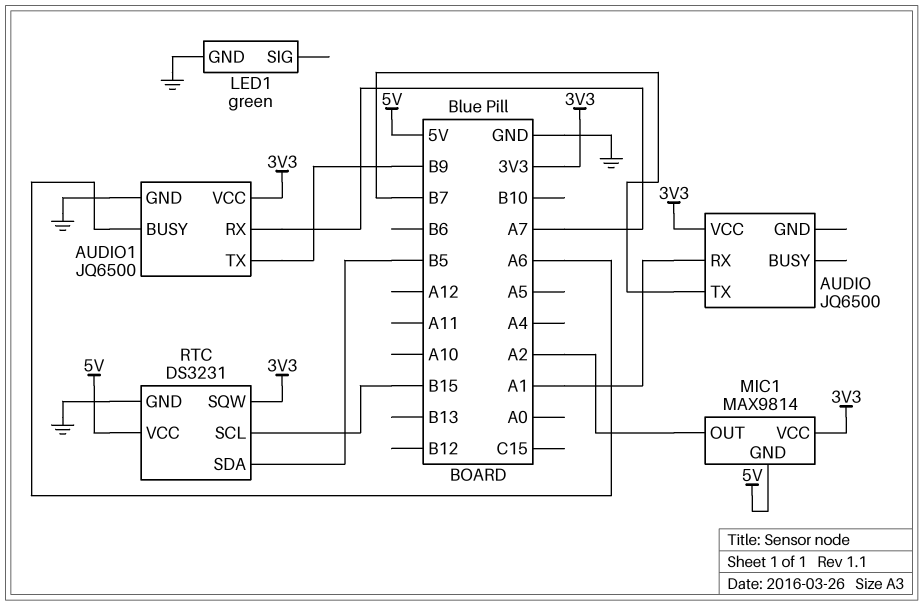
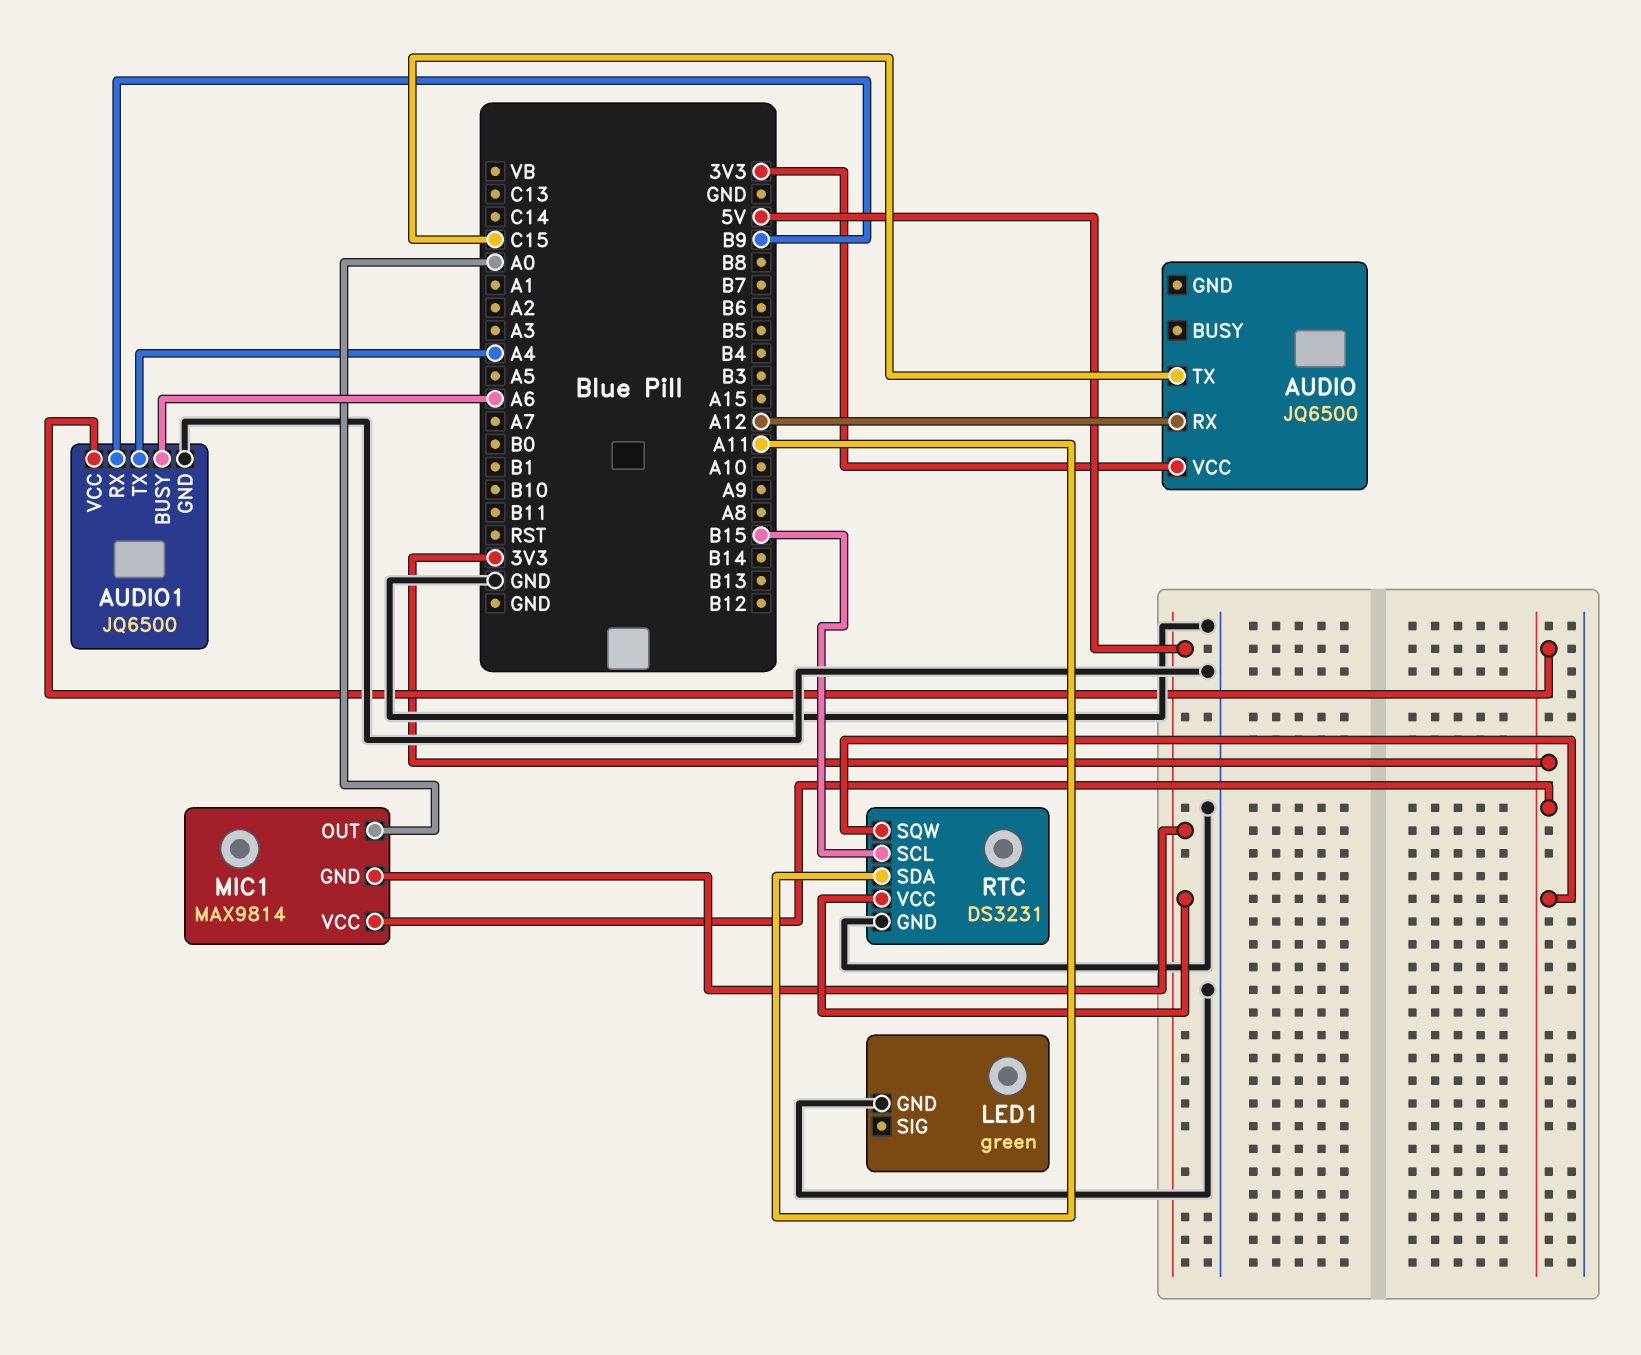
AUDIO pin RX: A1 -> A12
AUDIO pin TX: B7 -> C15
AUDIO1 pin RX: A7 -> B9
AUDIO1 pin TX: B9 -> A4
MIC1 pin OUT: A2 -> A0
RTC pin SDA: B5 -> A11

